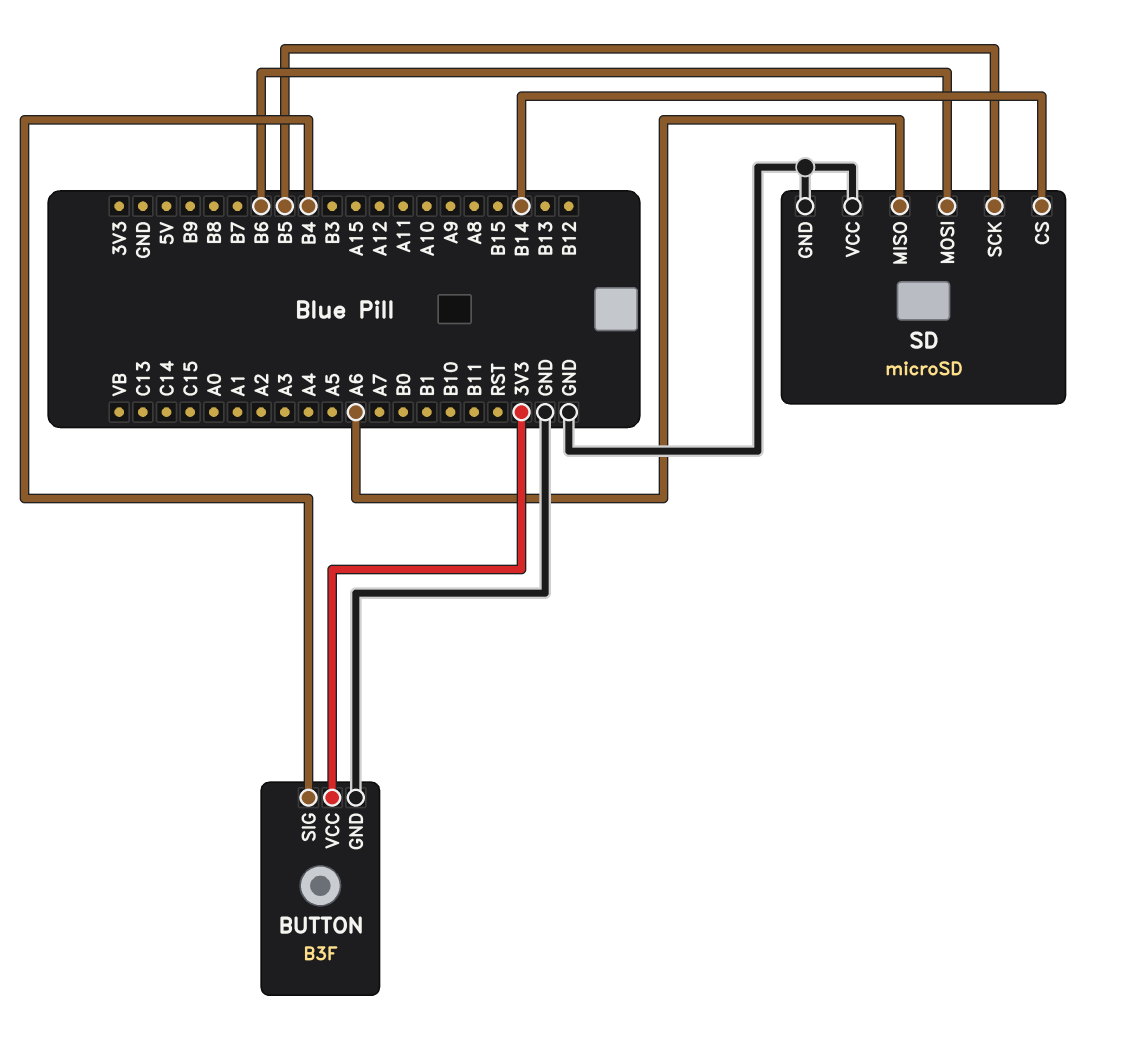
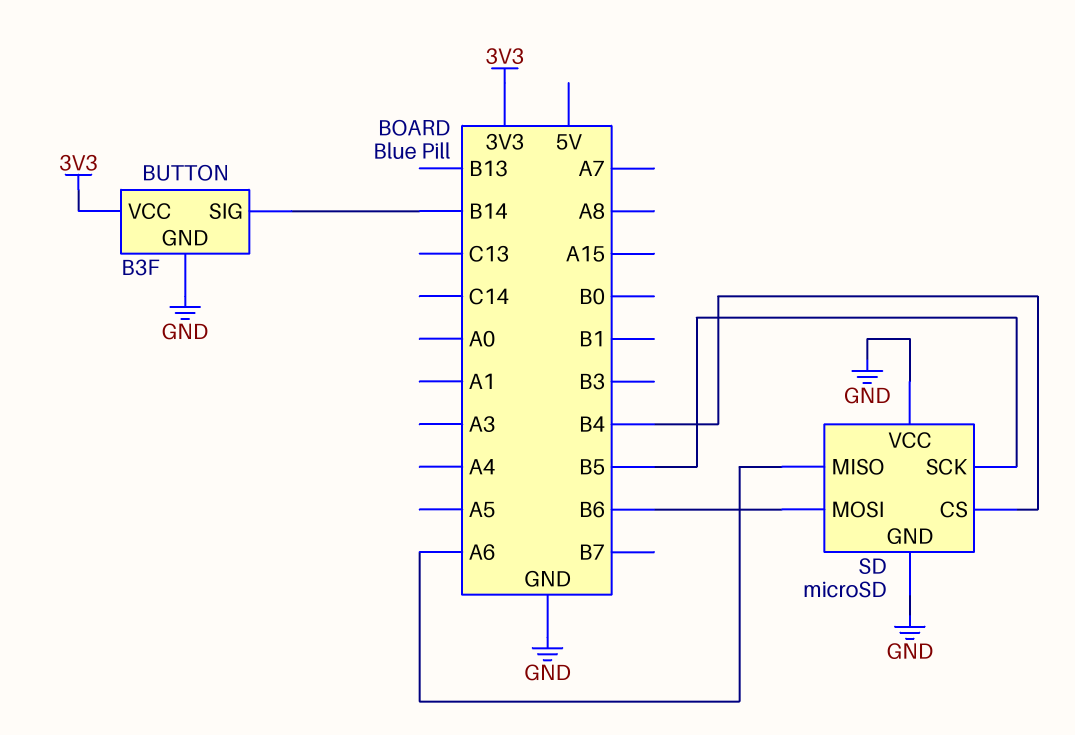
BUTTON pin SIG: B4 -> B14
SD pin CS: B14 -> B4

